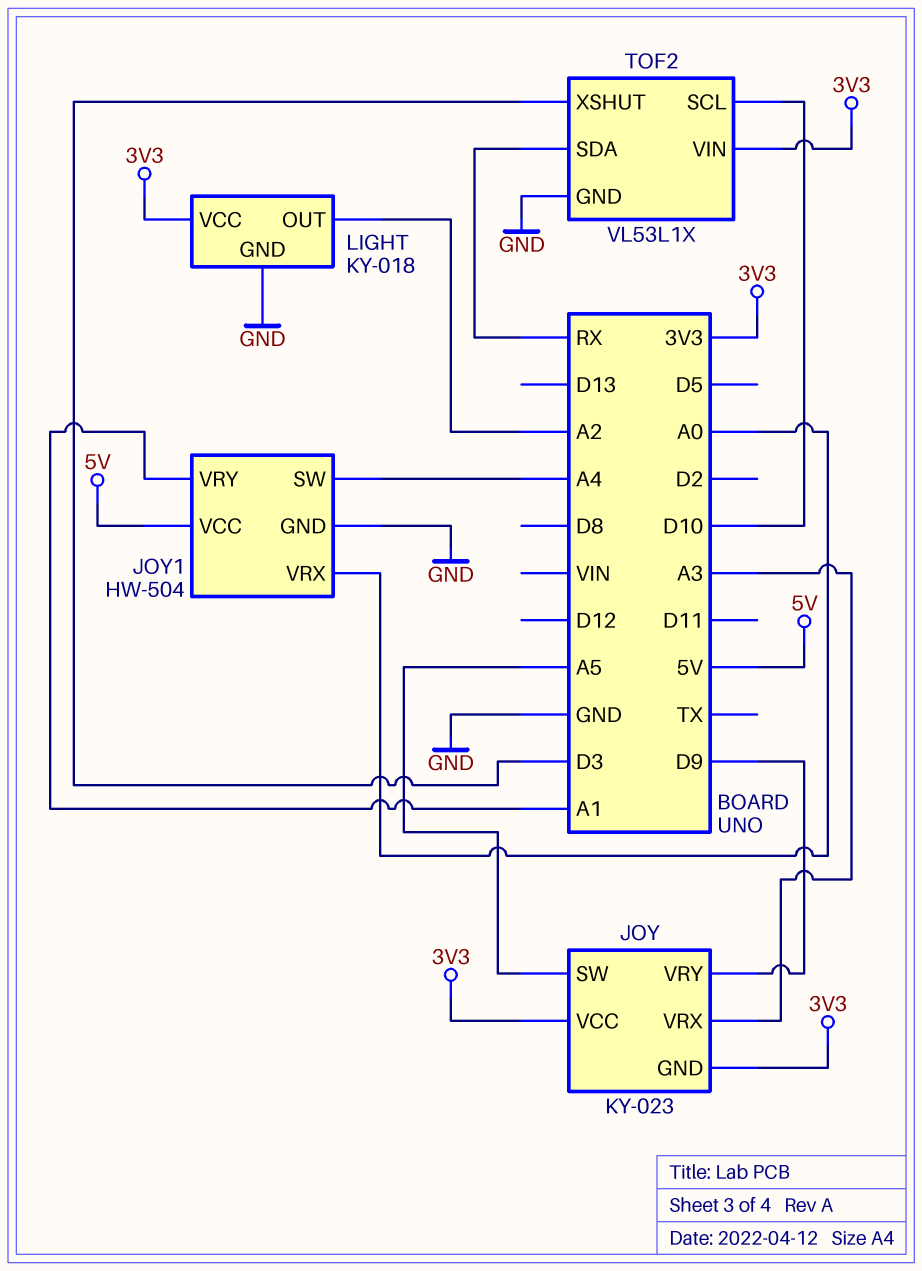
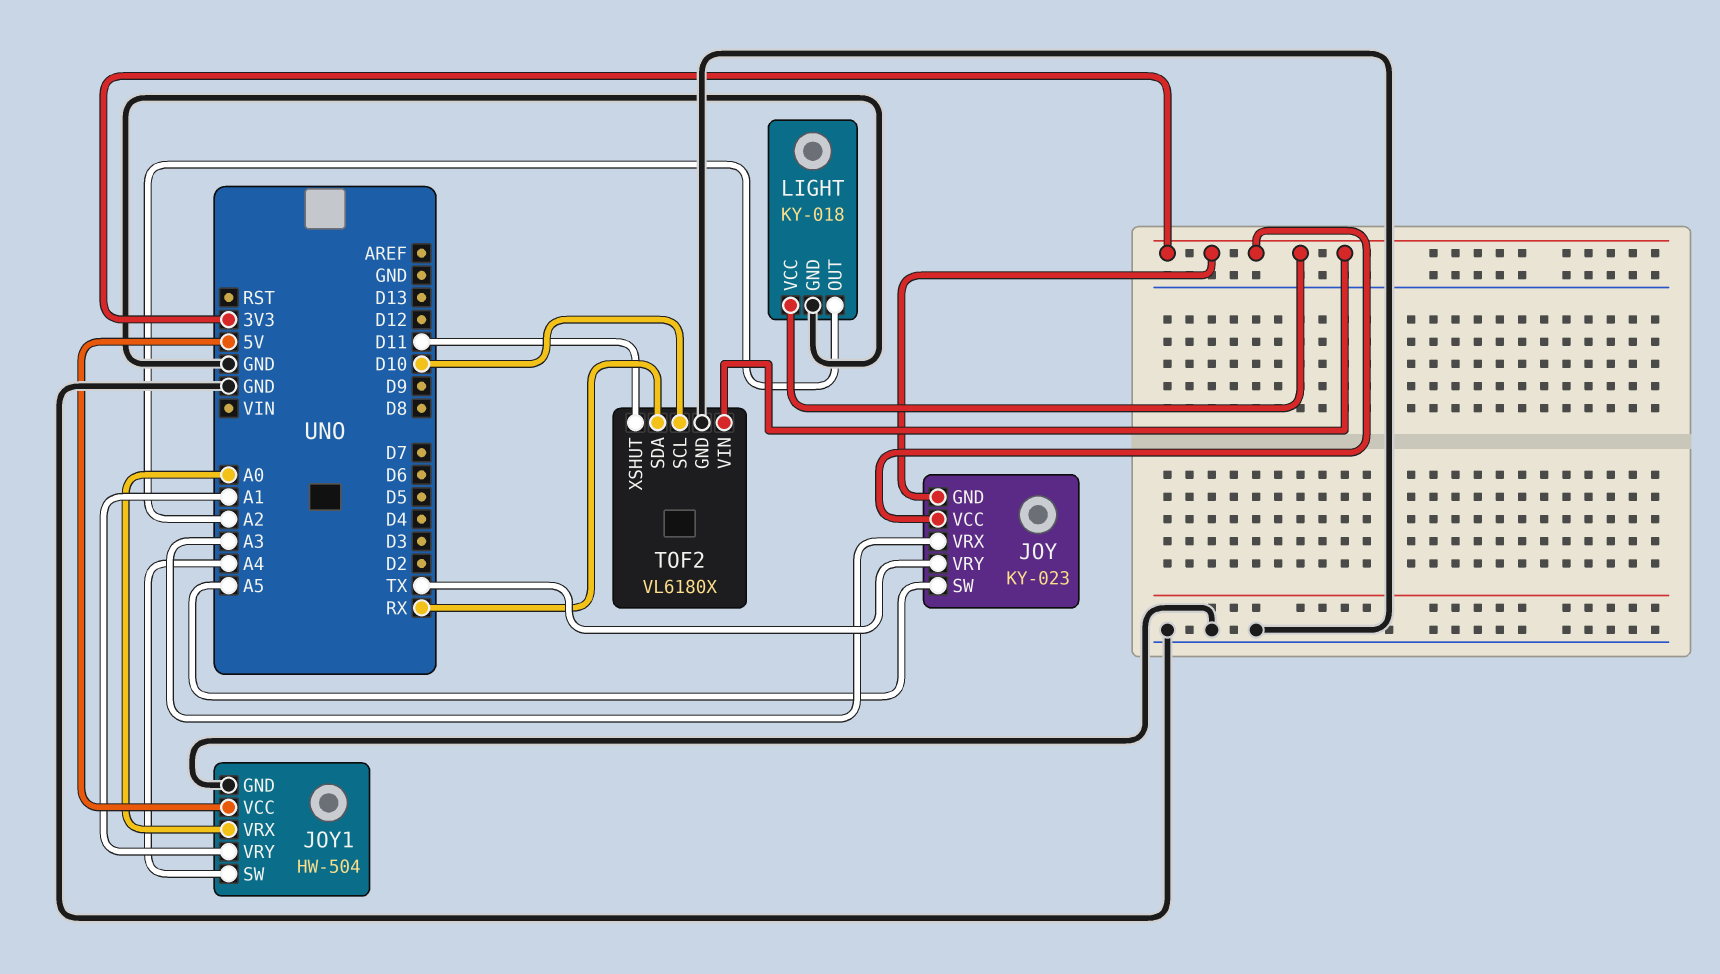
JOY pin VRY: D9 -> TX
TOF2: VL53L1X -> VL6180X
TOF2 pin XSHUT: D3 -> D11

